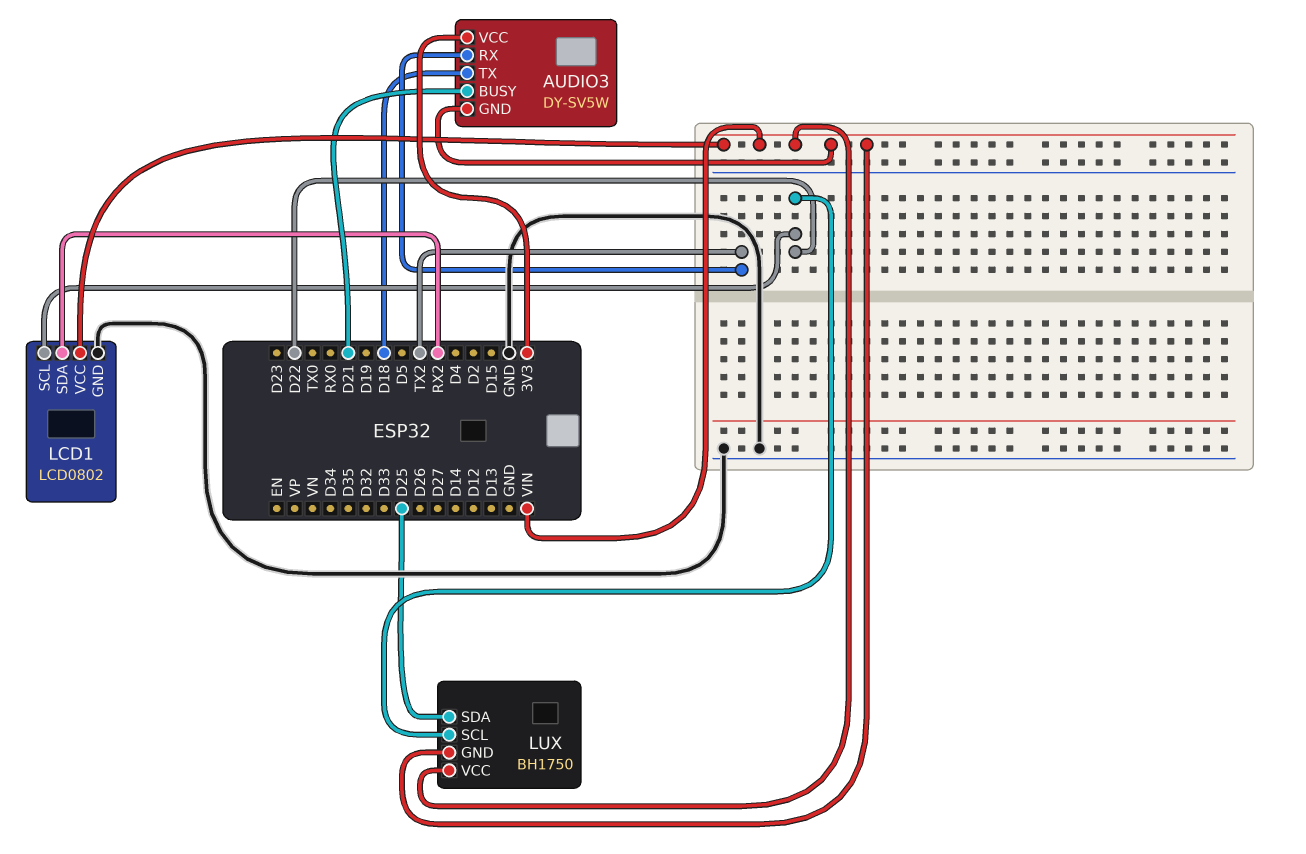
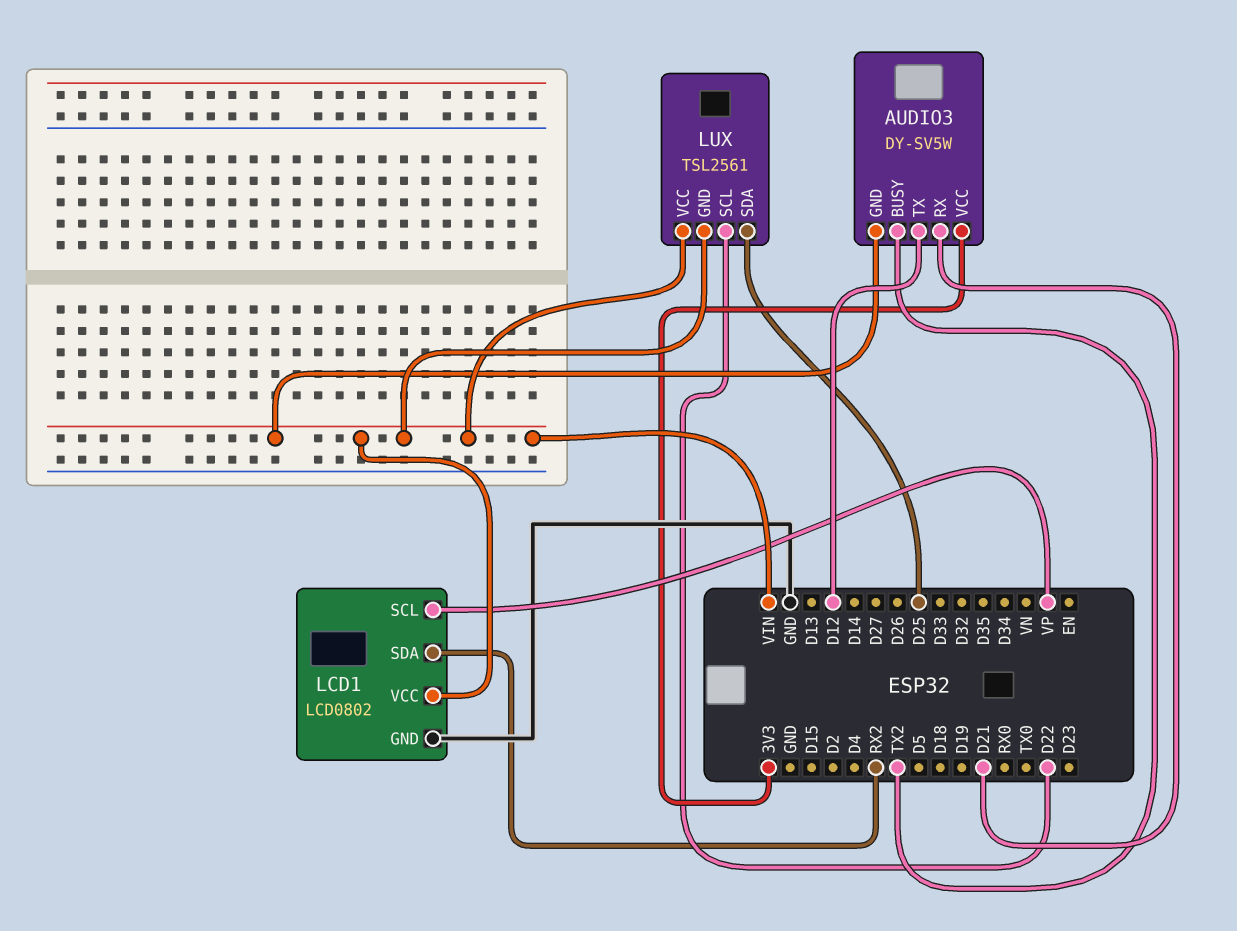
AUDIO3 pin BUSY: D21 -> TX2
AUDIO3 pin RX: TX2 -> D21
AUDIO3 pin TX: D18 -> D12
LCD1 pin SCL: D22 -> VP
LUX: BH1750 -> TSL2561

